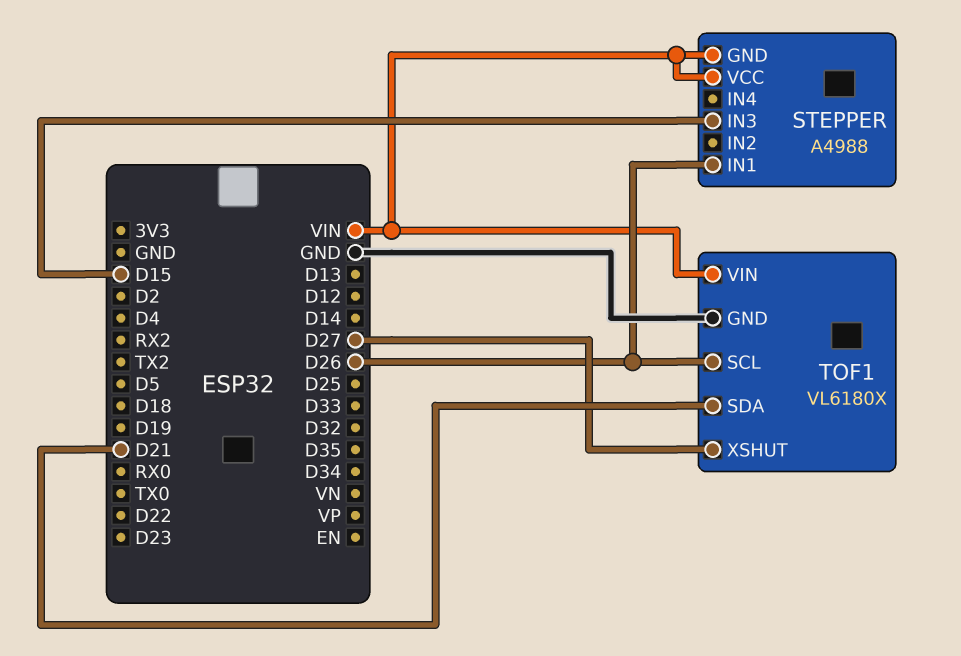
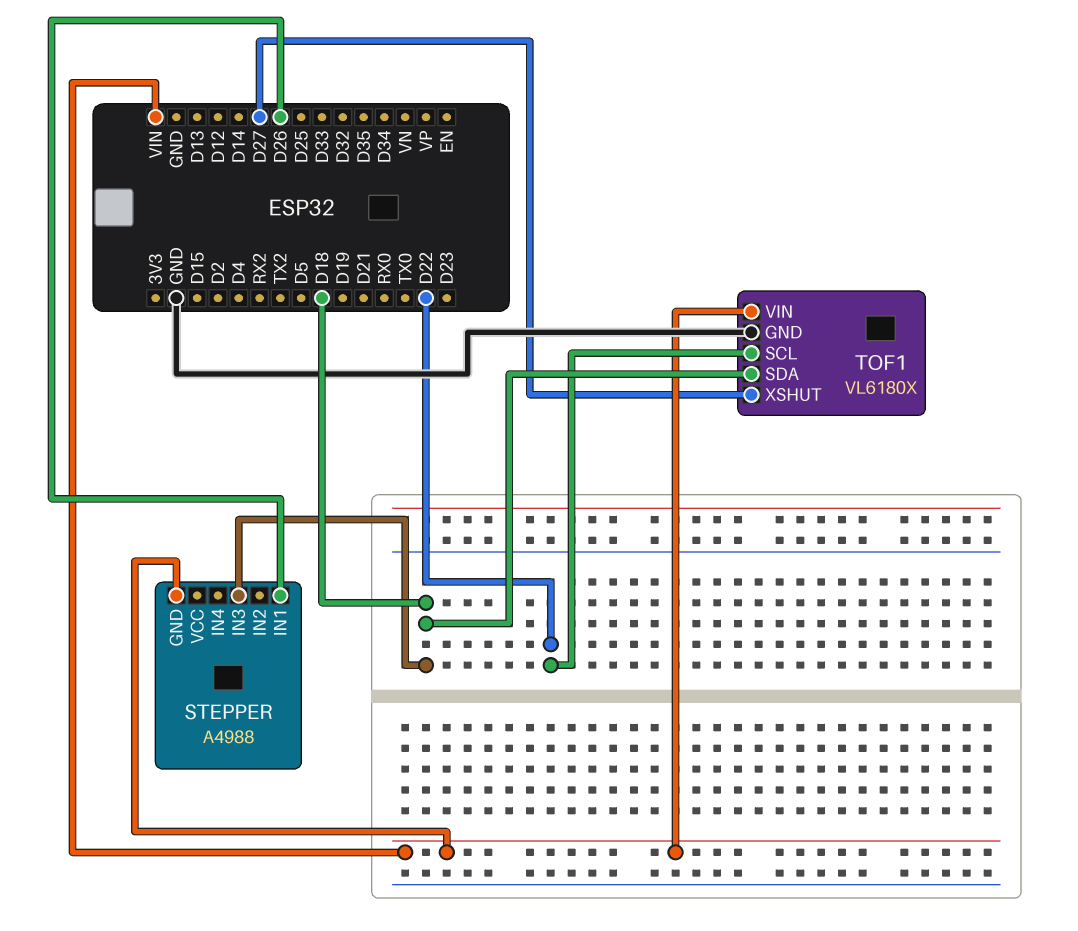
STEPPER pin IN3: D15 -> D18
STEPPER pin VCC: VIN -> none
TOF1 pin SCL: D26 -> D22
TOF1 pin SDA: D21 -> D18

